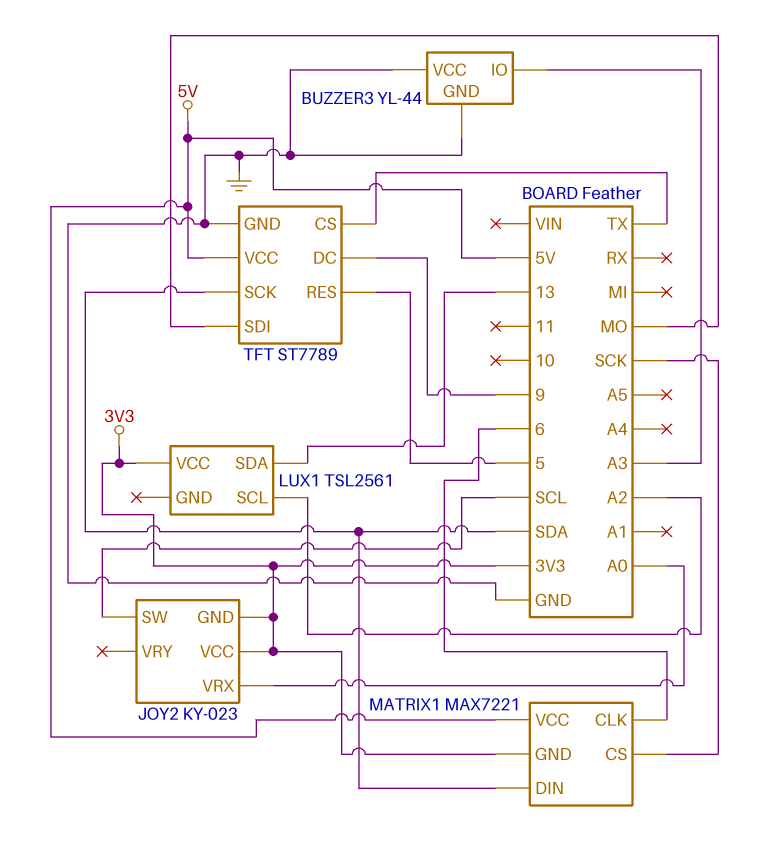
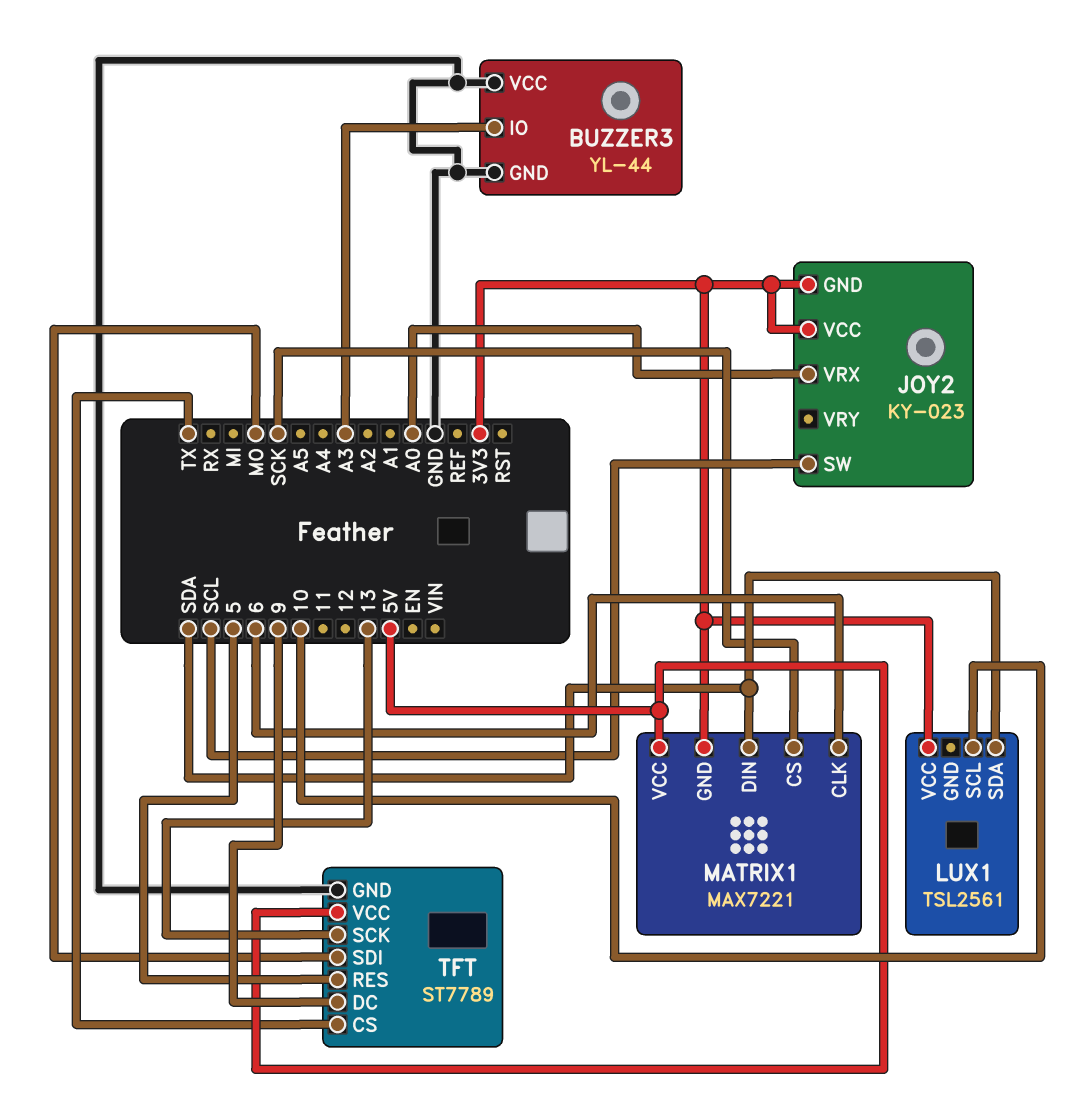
LUX1 pin SCL: A2 -> 10
LUX1 pin SDA: 13 -> SDA
TFT pin SCK: SDA -> 13

